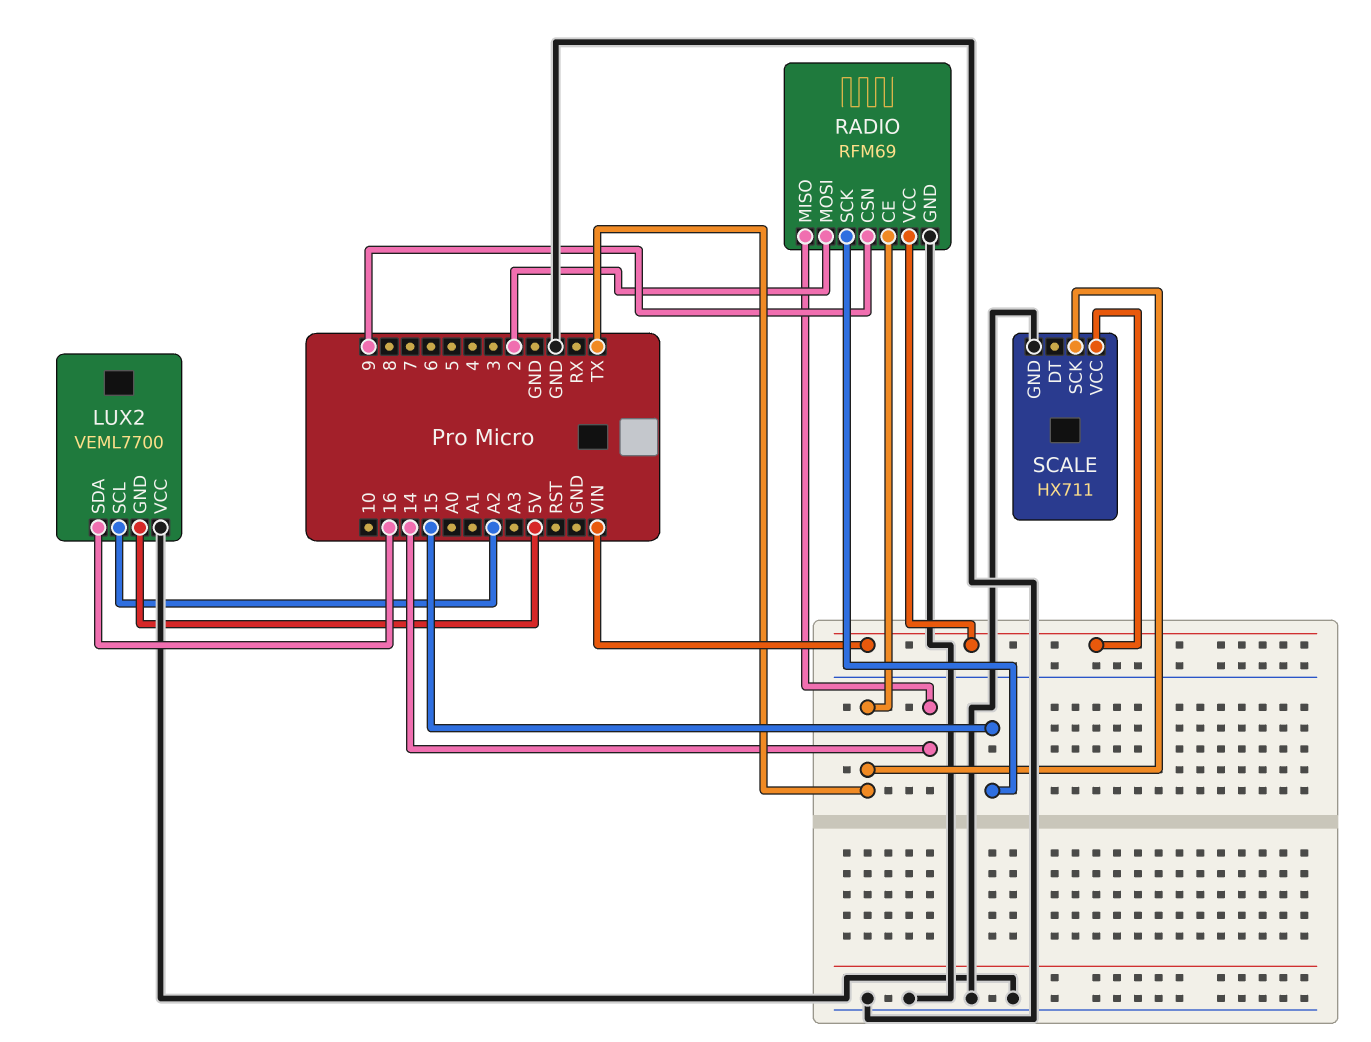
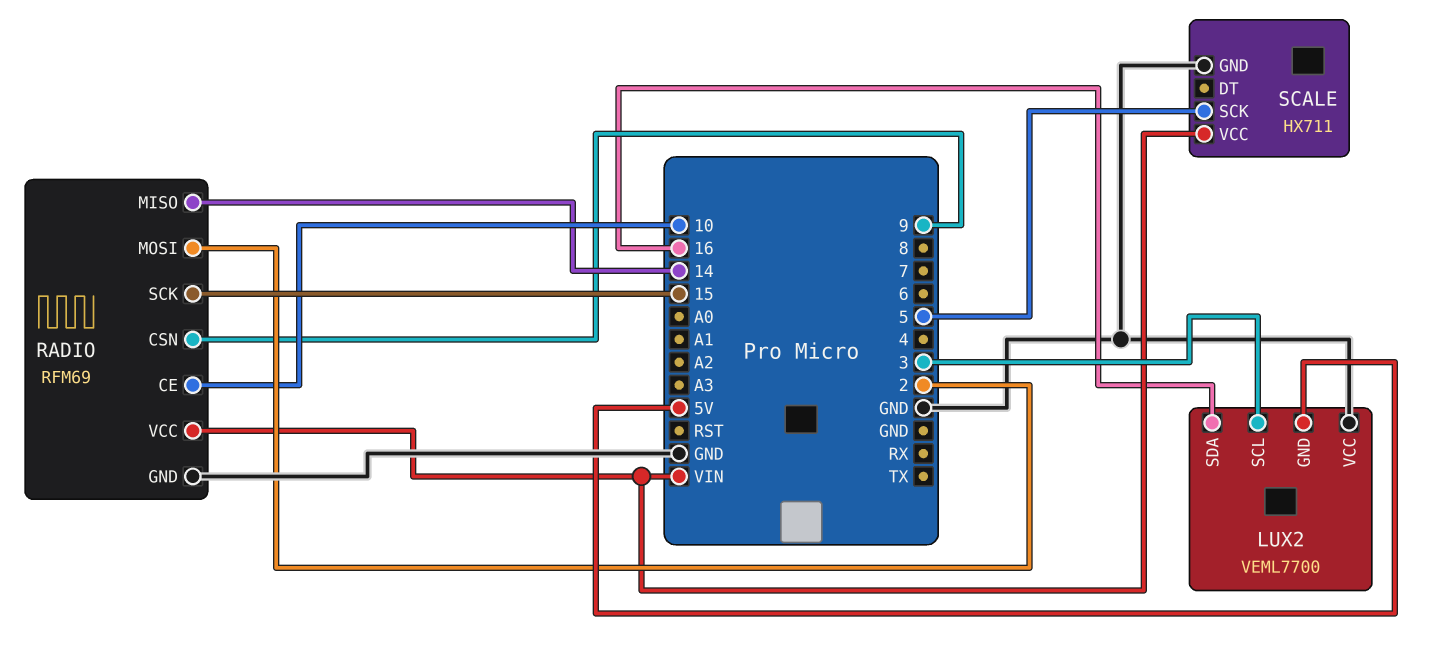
LUX2 pin SCL: A2 -> 3
RADIO pin CE: TX -> 10
SCALE pin SCK: TX -> 5

